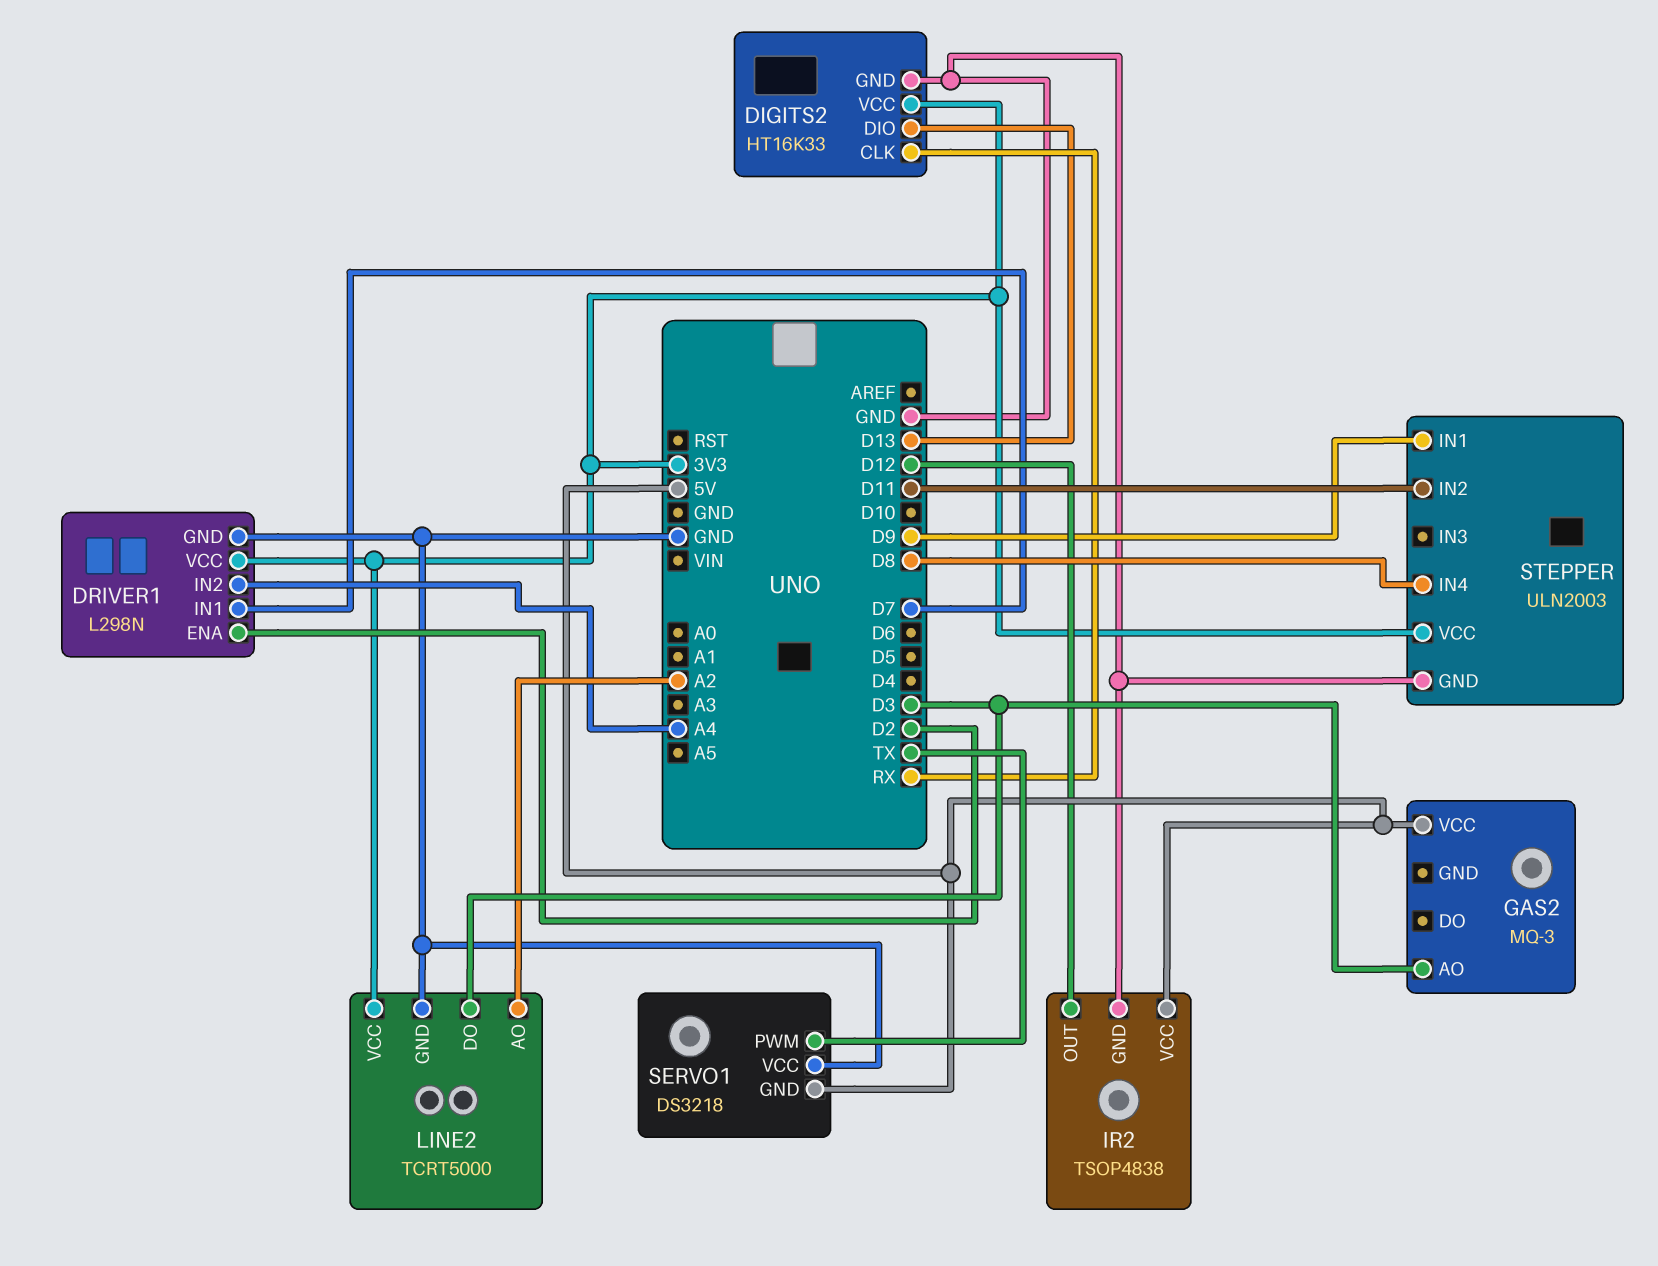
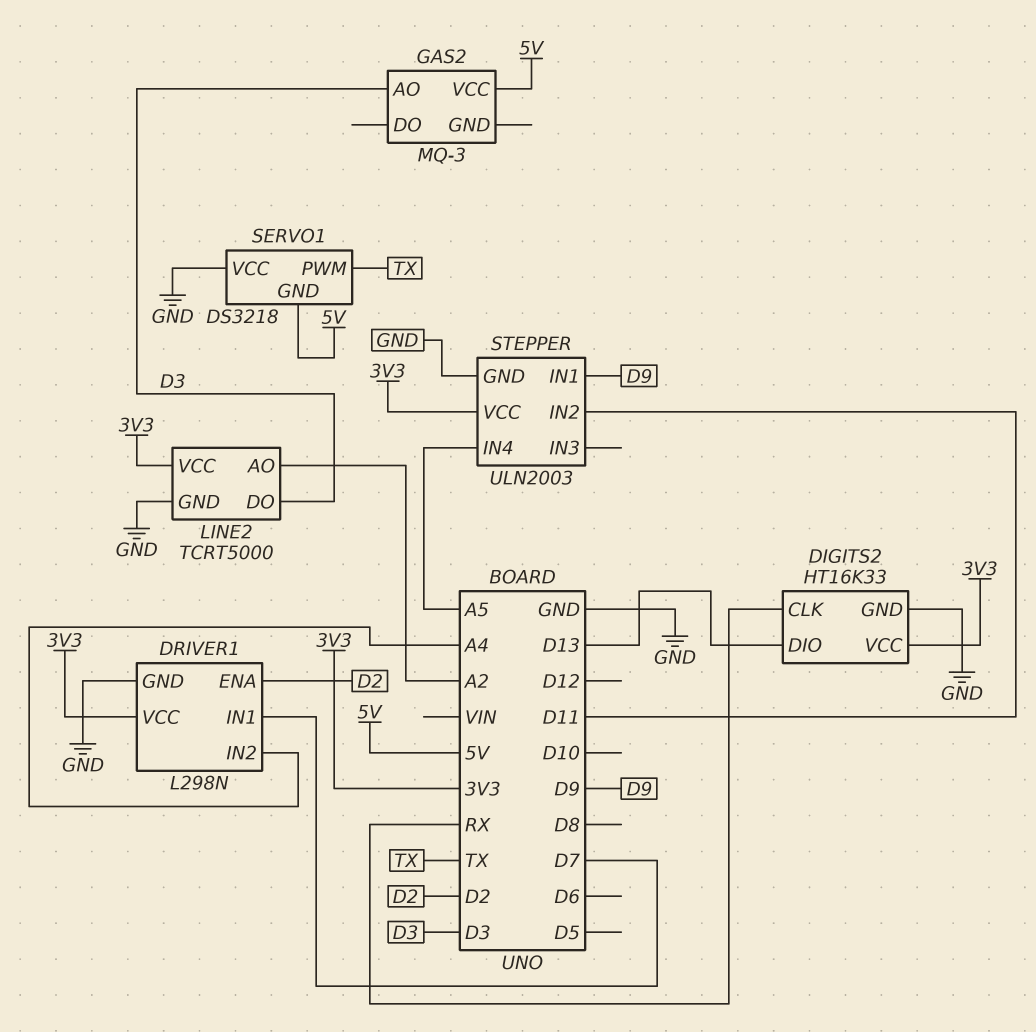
IR2: TSOP4838 -> none
IR2 pin GND: GND -> none
IR2 pin OUT: D12 -> none
IR2 pin VCC: 5V -> none
STEPPER pin IN4: D8 -> A5

